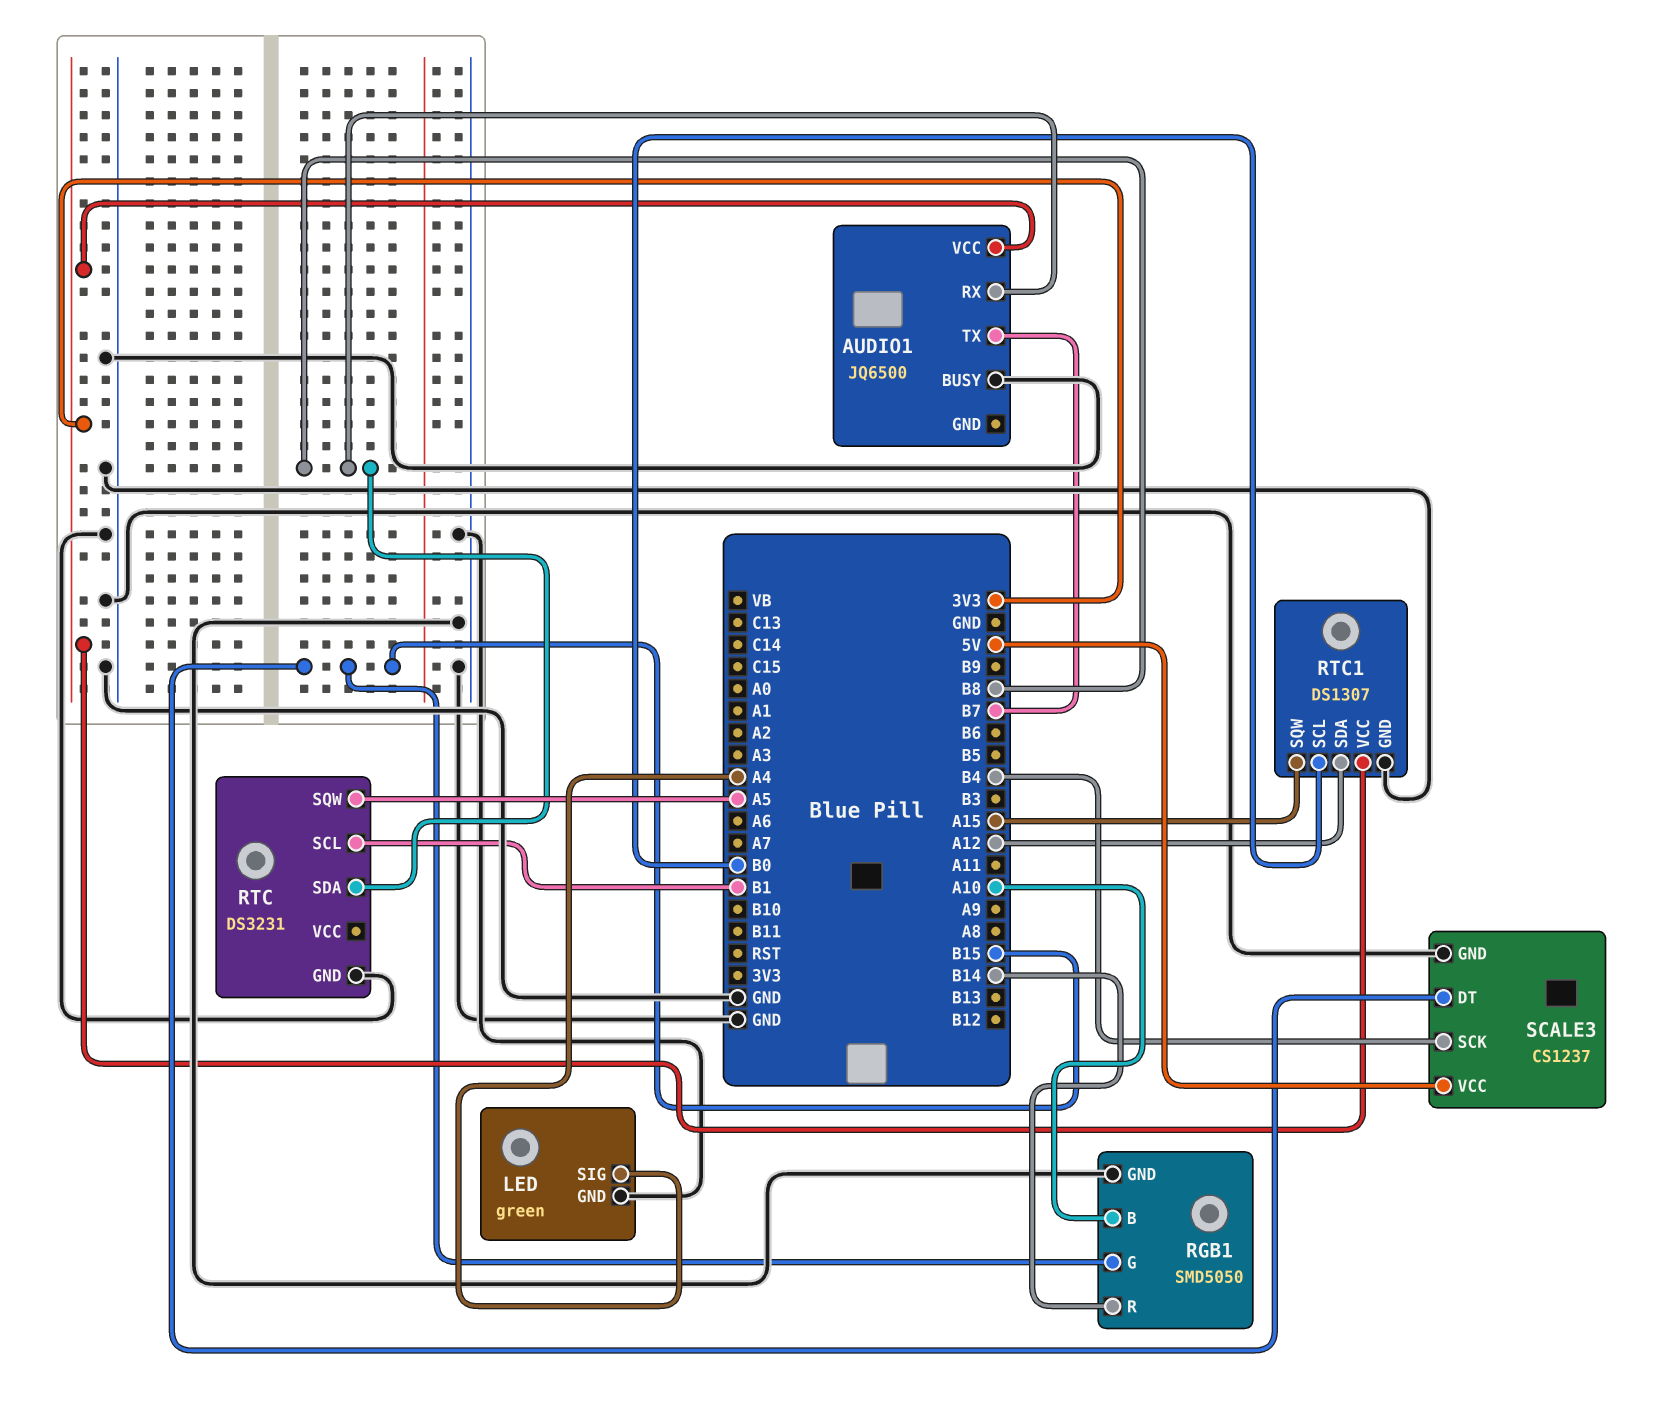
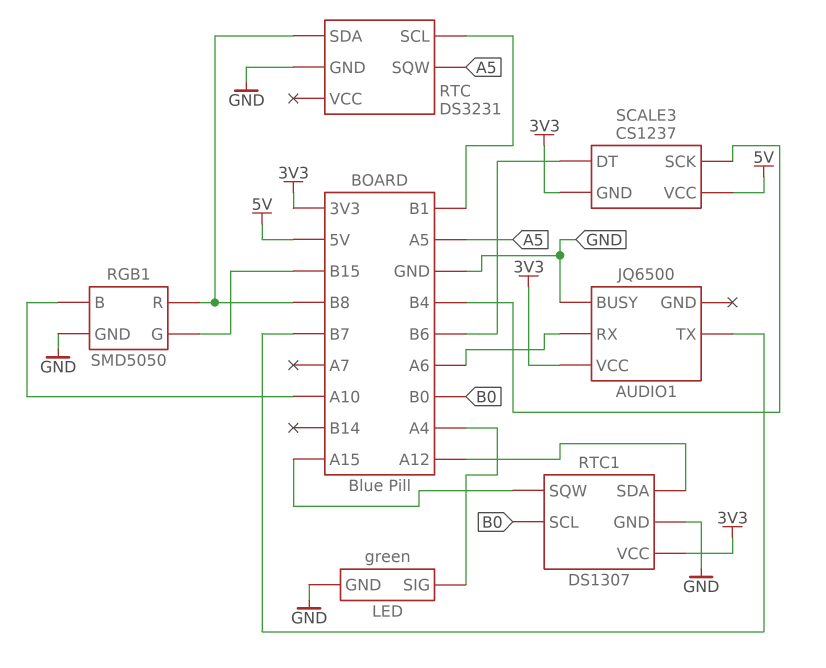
AUDIO1 pin RX: B8 -> A6
RGB1 pin R: B14 -> B8
SCALE3 pin DT: B15 -> B6
SCALE3 pin GND: GND -> 3V3

